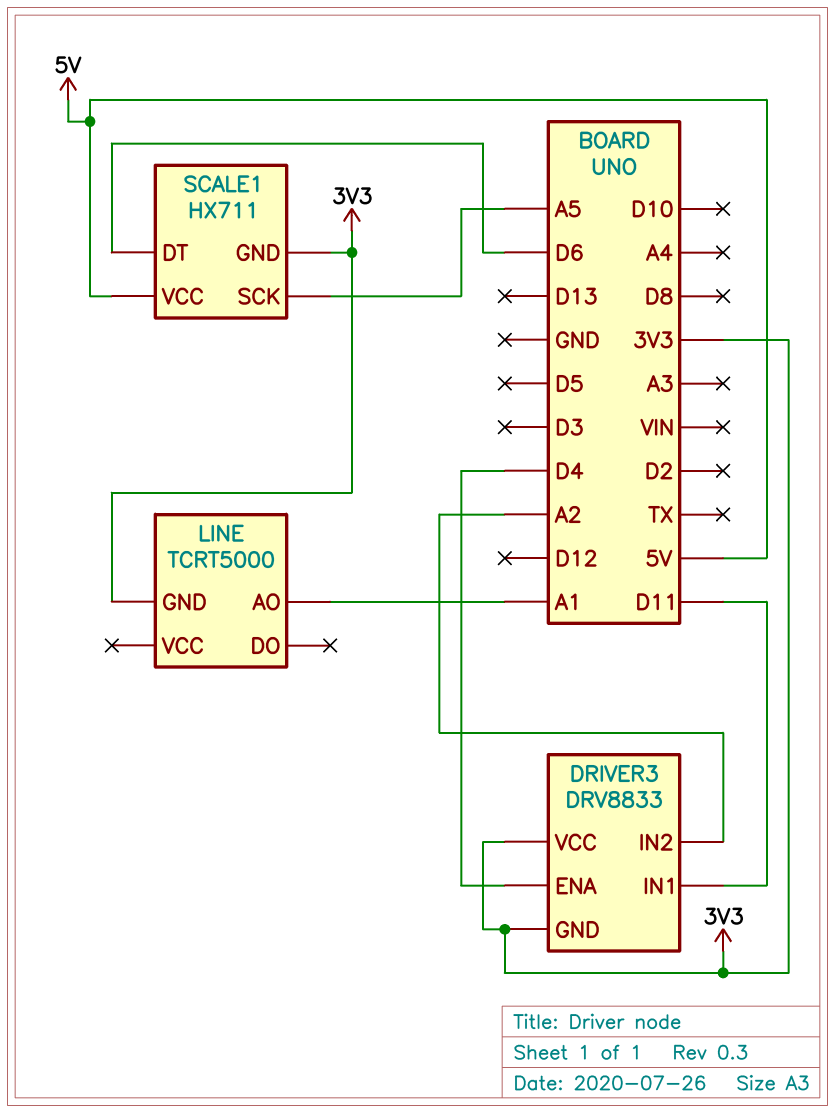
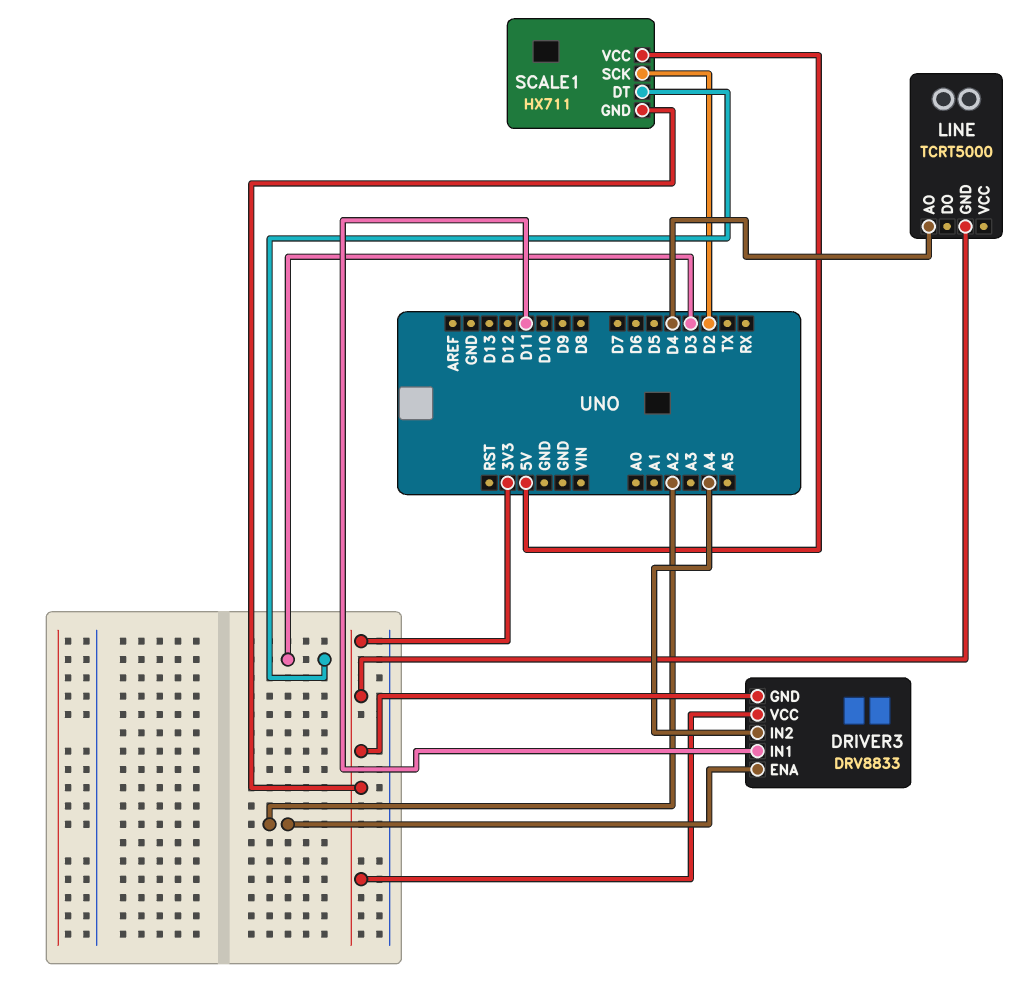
DRIVER3 pin ENA: D4 -> A2
DRIVER3 pin IN2: A2 -> A4
LINE pin AO: A1 -> D4
SCALE1 pin DT: D6 -> D3
SCALE1 pin SCK: A5 -> D2

